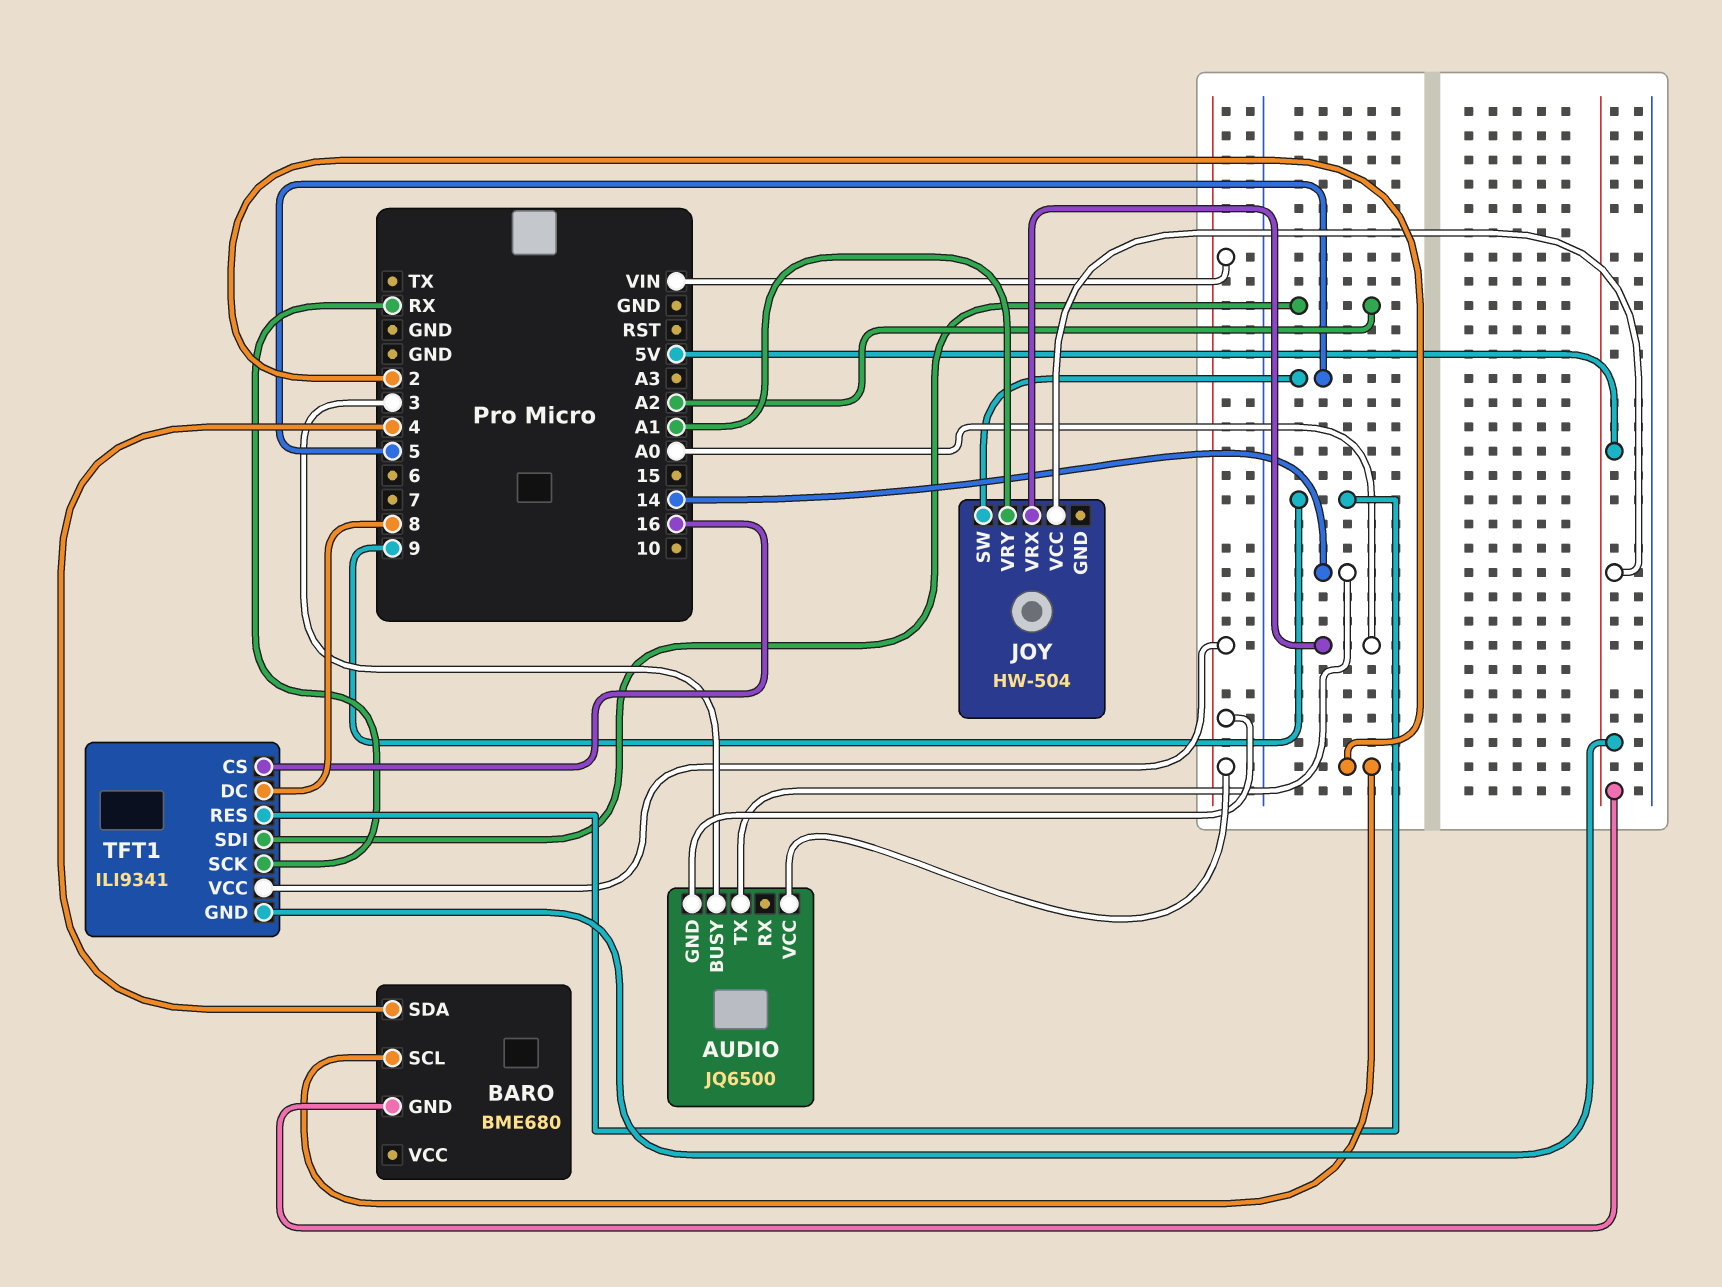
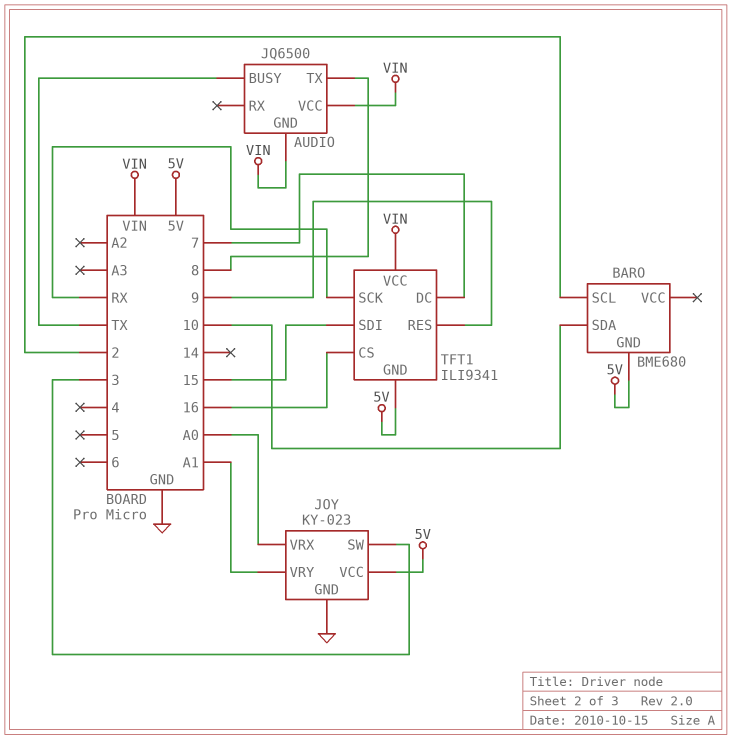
AUDIO pin BUSY: 3 -> TX
AUDIO pin TX: 14 -> 8
BARO pin SDA: 4 -> 10
JOY: HW-504 -> KY-023
JOY pin GND: none -> GND
JOY pin SW: 5 -> 3
TFT1 pin DC: 8 -> 7
TFT1 pin SDI: A2 -> 15

